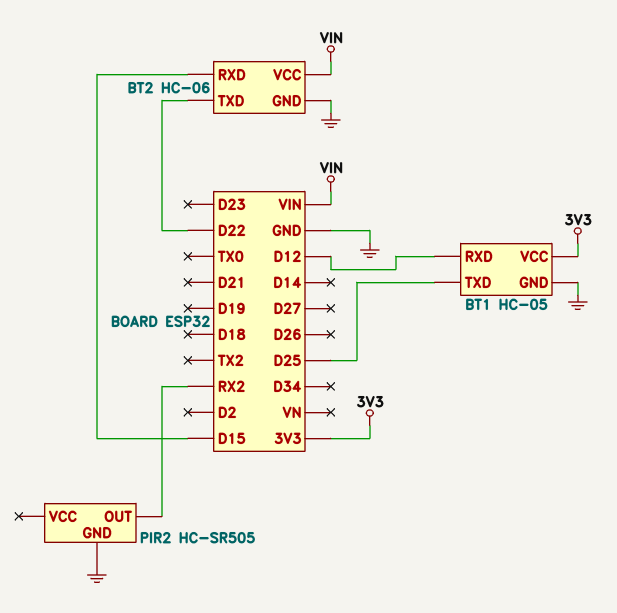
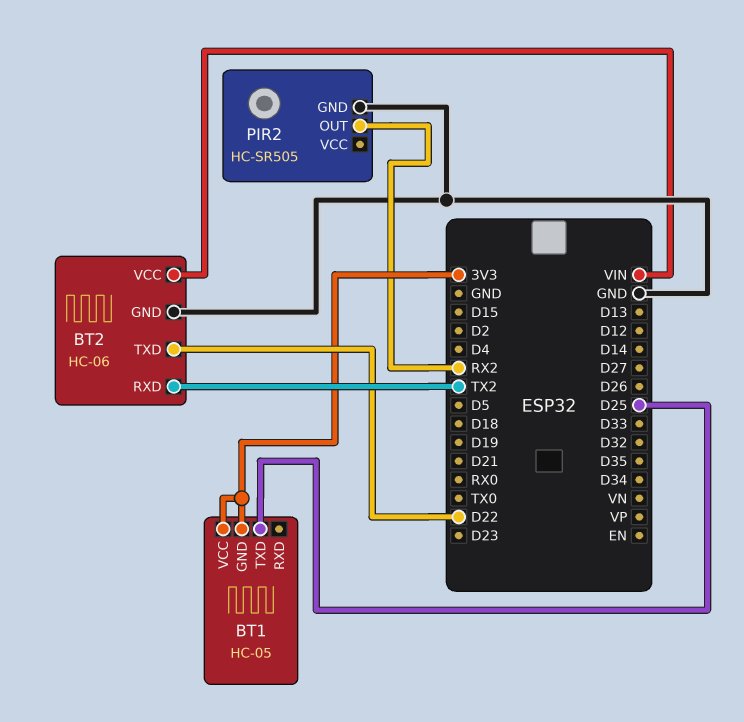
BT1 pin GND: GND -> 3V3
BT1 pin RXD: D12 -> none
BT2 pin RXD: D15 -> TX2

